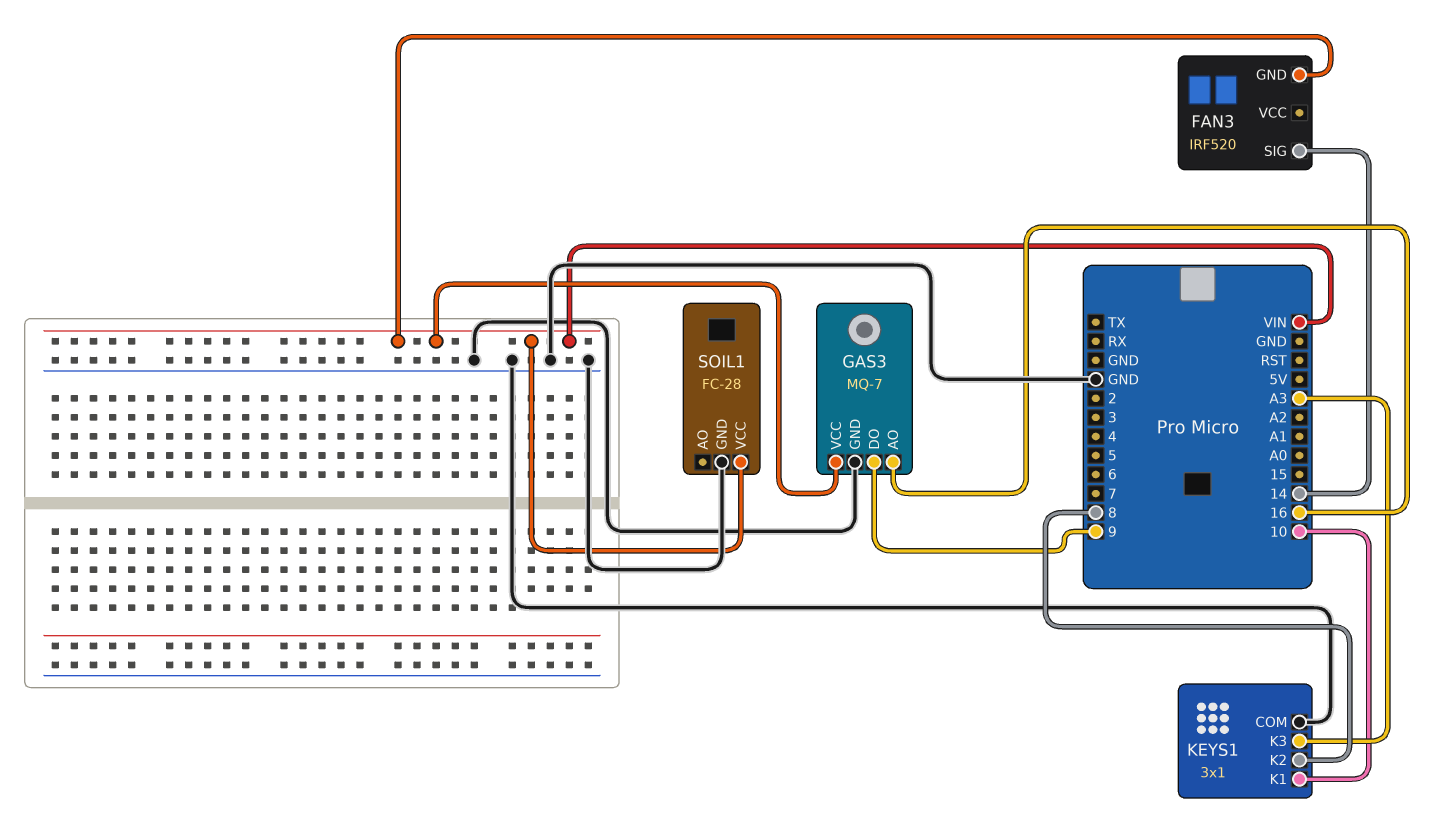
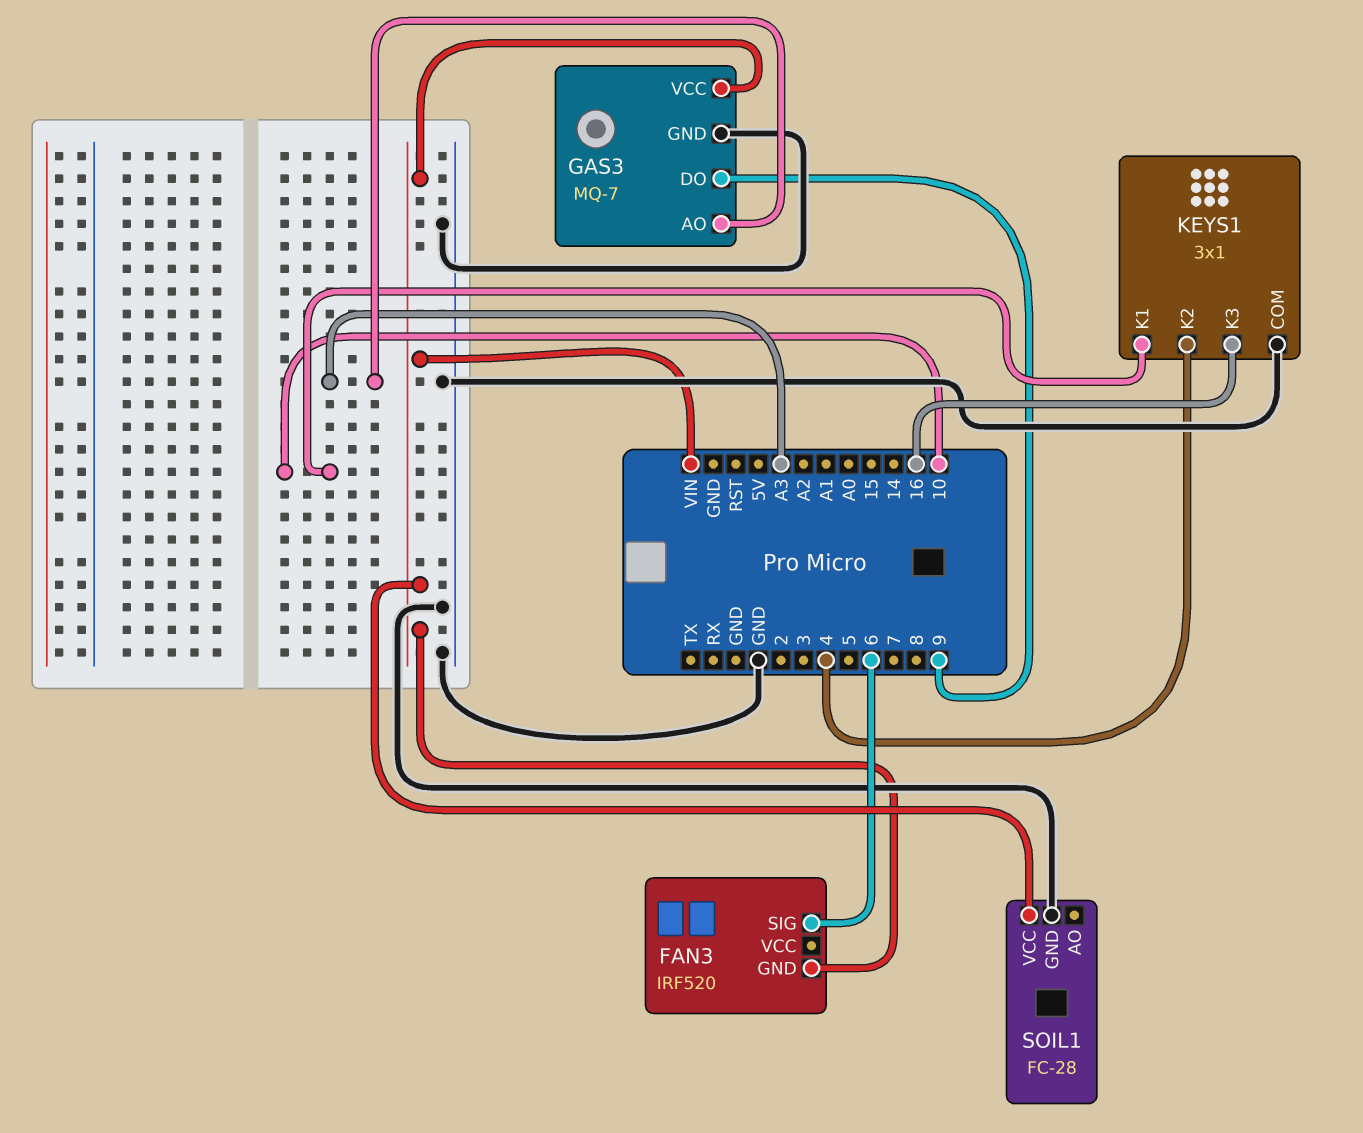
FAN3 pin SIG: 14 -> 6
GAS3 pin AO: 16 -> A3
KEYS1 pin K2: 8 -> 4
KEYS1 pin K3: A3 -> 16

